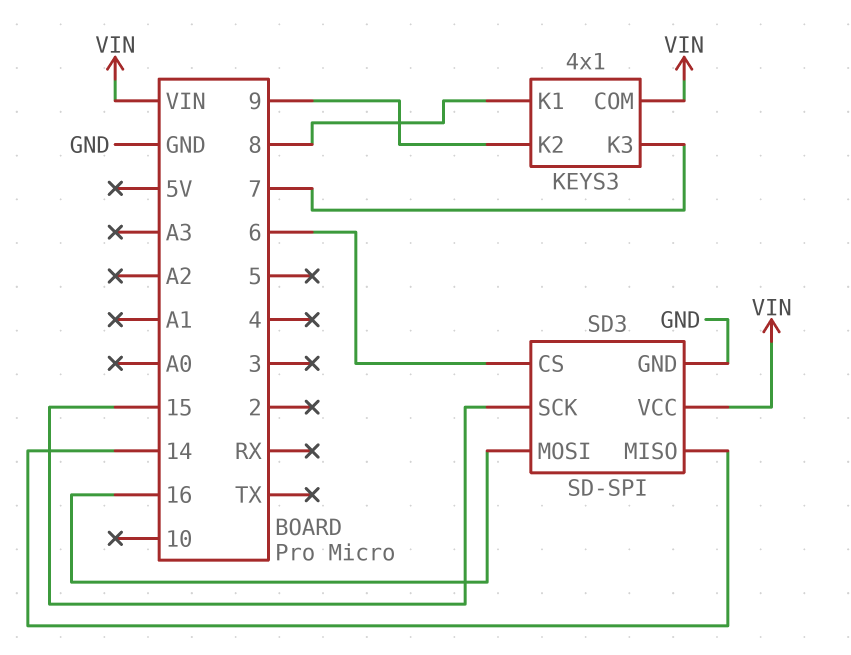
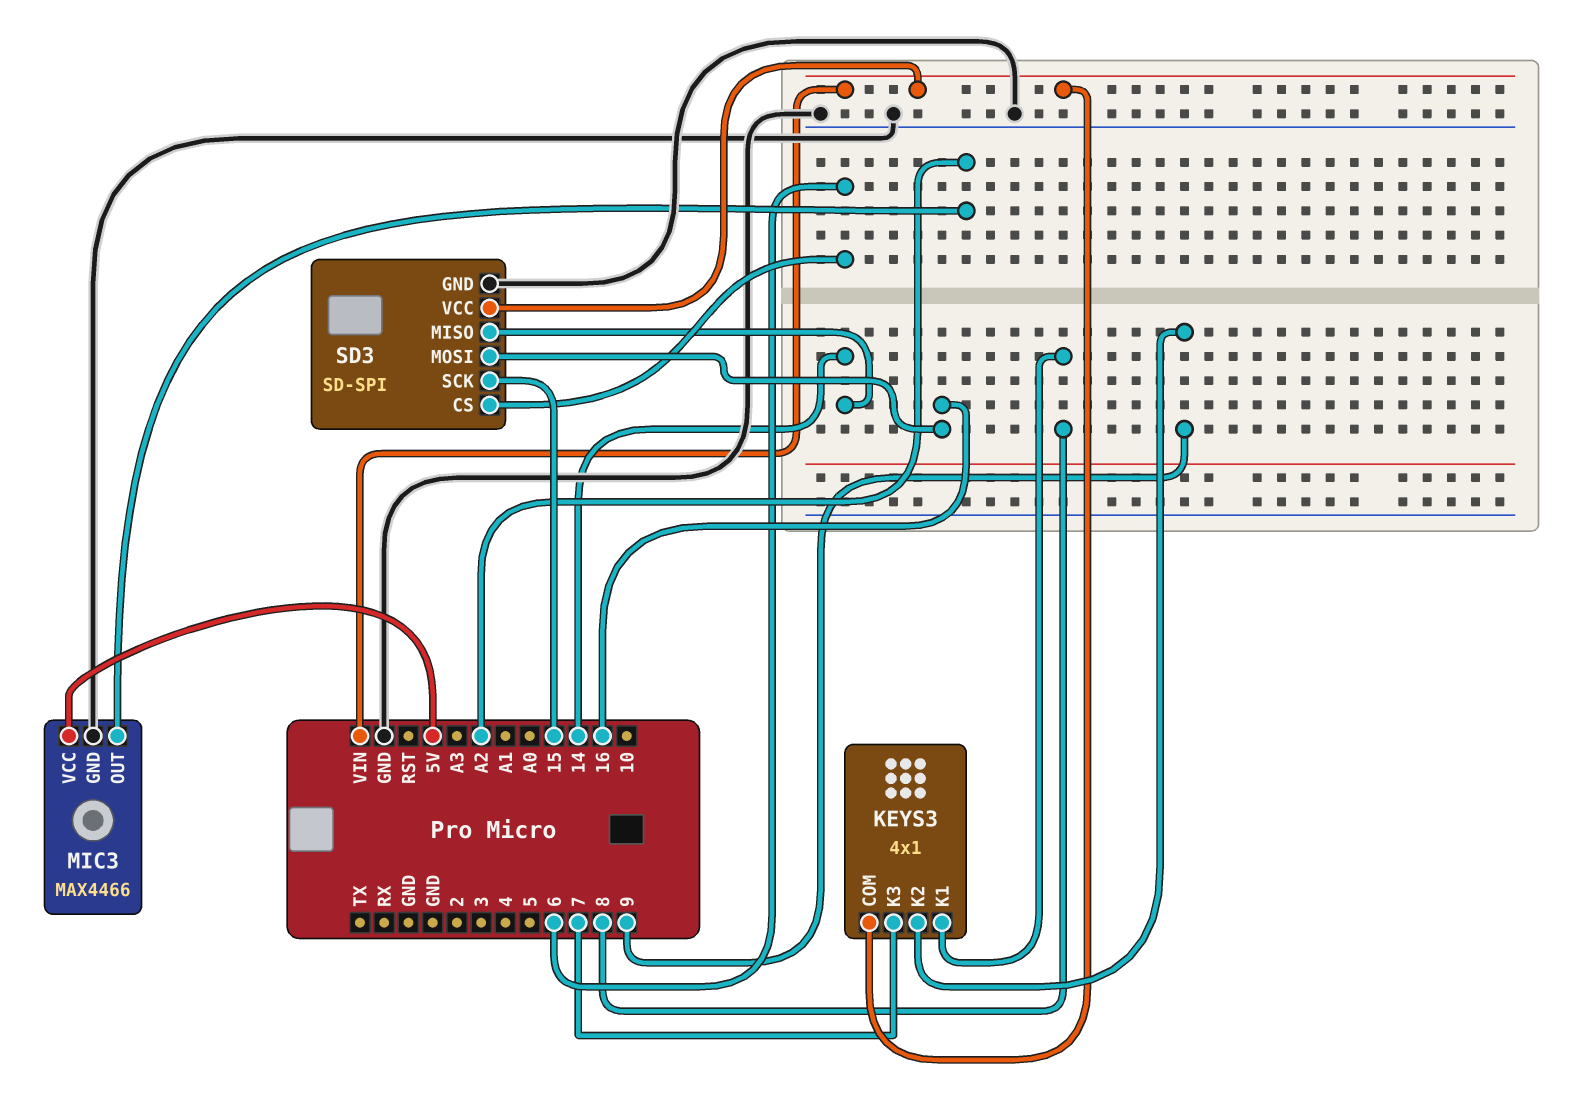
MIC3: none -> MAX4466
MIC3 pin GND: none -> GND
MIC3 pin OUT: none -> A2
MIC3 pin VCC: none -> 5V

